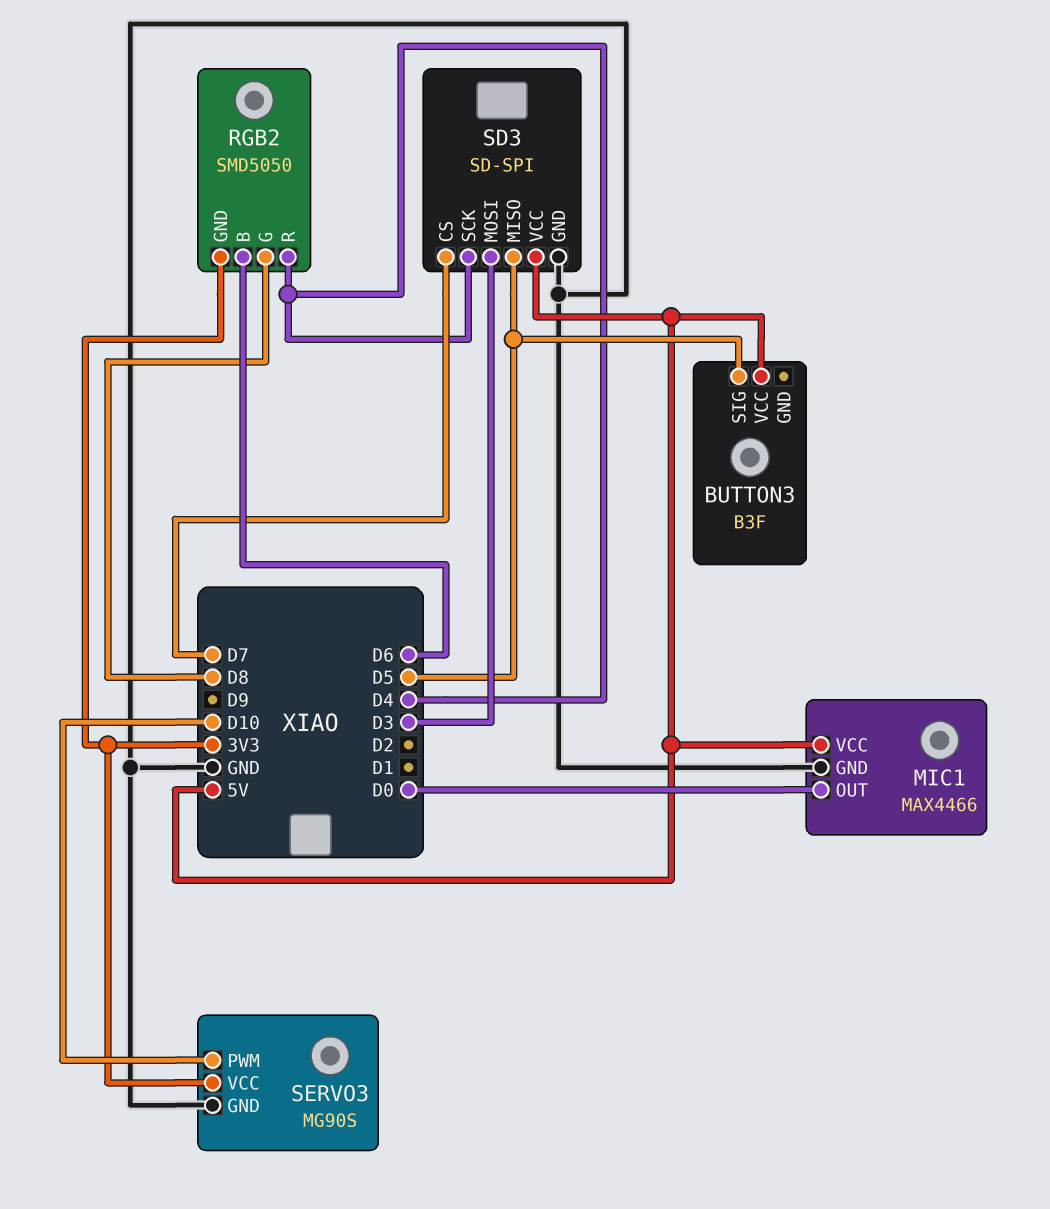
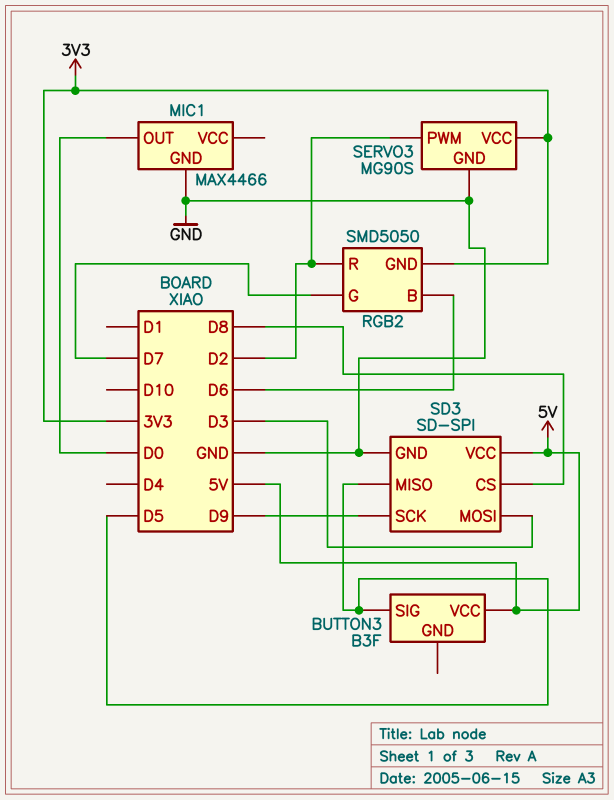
MIC1 pin VCC: 5V -> none
RGB2 pin G: D8 -> D7
RGB2 pin R: D4 -> D2
SD3 pin CS: D7 -> D8
SD3 pin SCK: D4 -> D9
SERVO3 pin PWM: D10 -> D2

